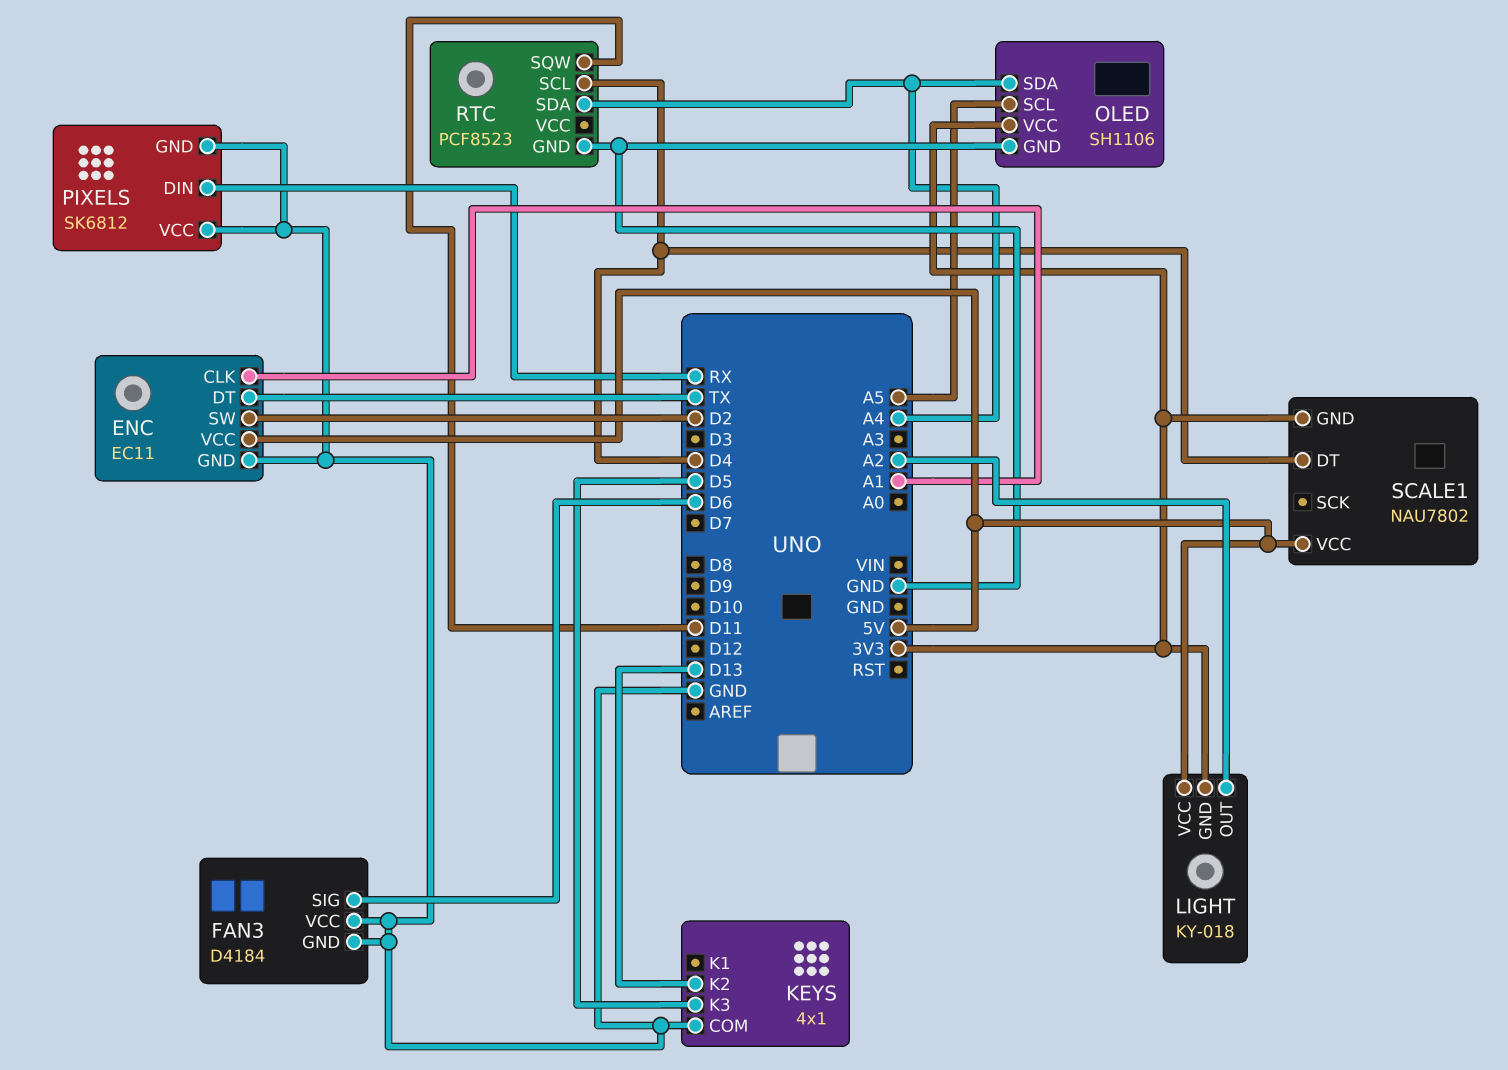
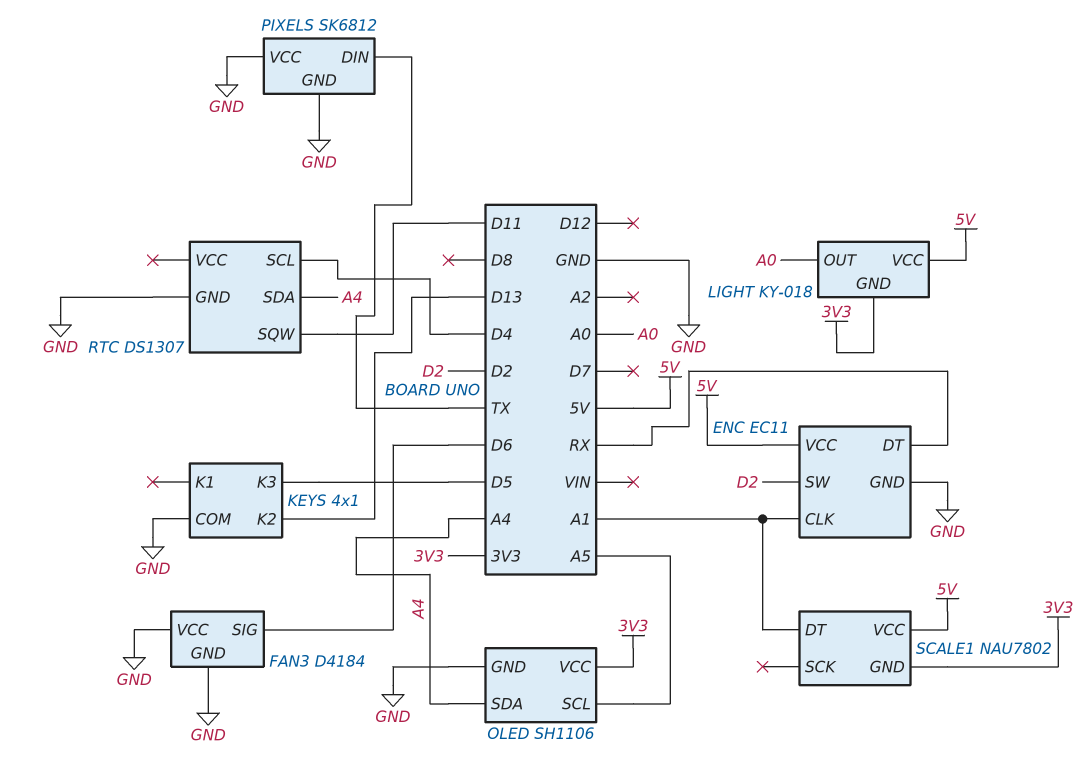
ENC pin DT: TX -> RX
LIGHT pin OUT: A2 -> A0
PIXELS pin DIN: RX -> TX
RTC: PCF8523 -> DS1307
SCALE1 pin DT: D4 -> A1

